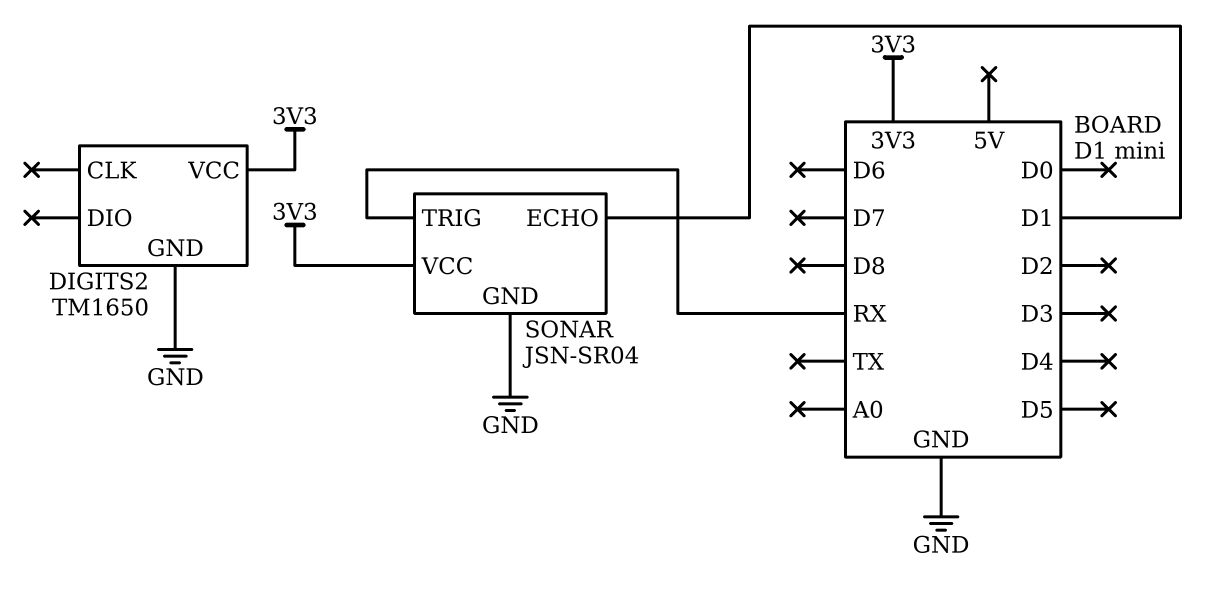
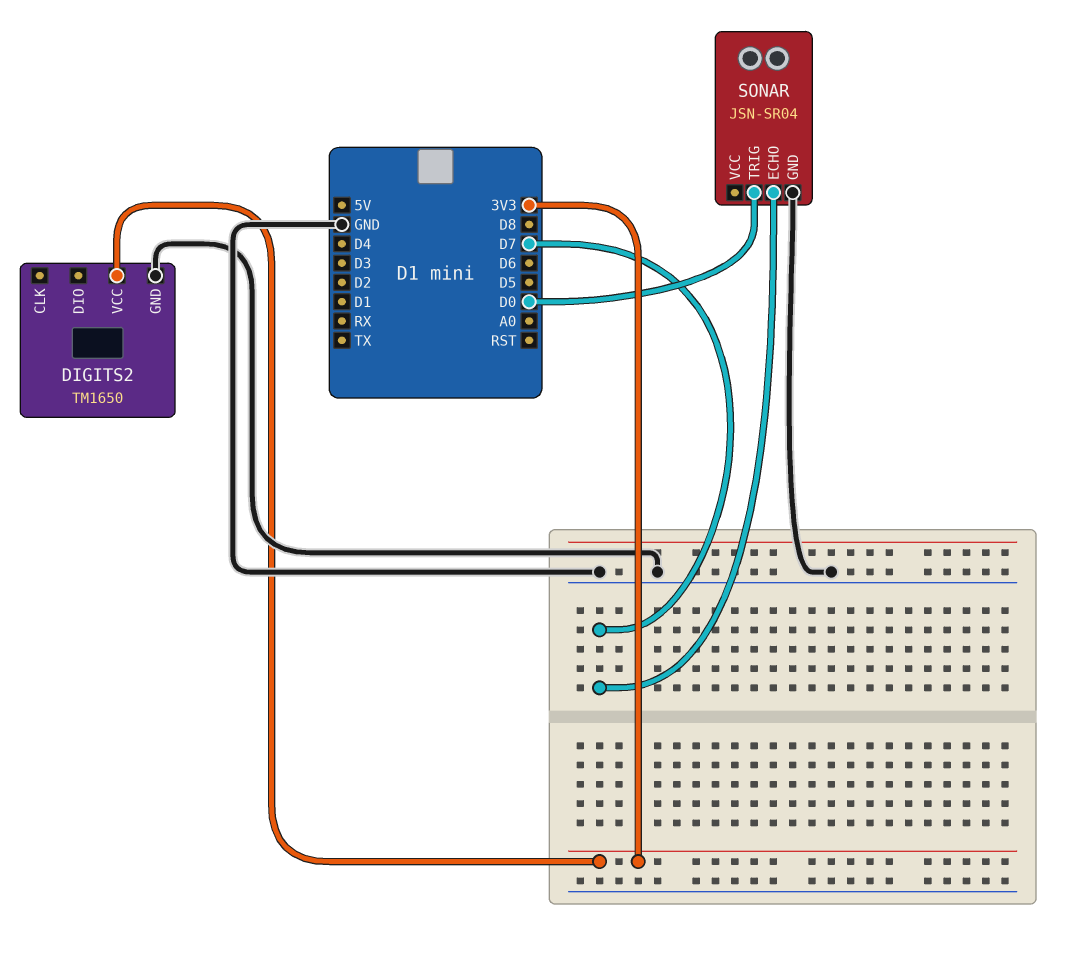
SONAR pin ECHO: D1 -> D7
SONAR pin TRIG: RX -> D0
SONAR pin VCC: 3V3 -> none

